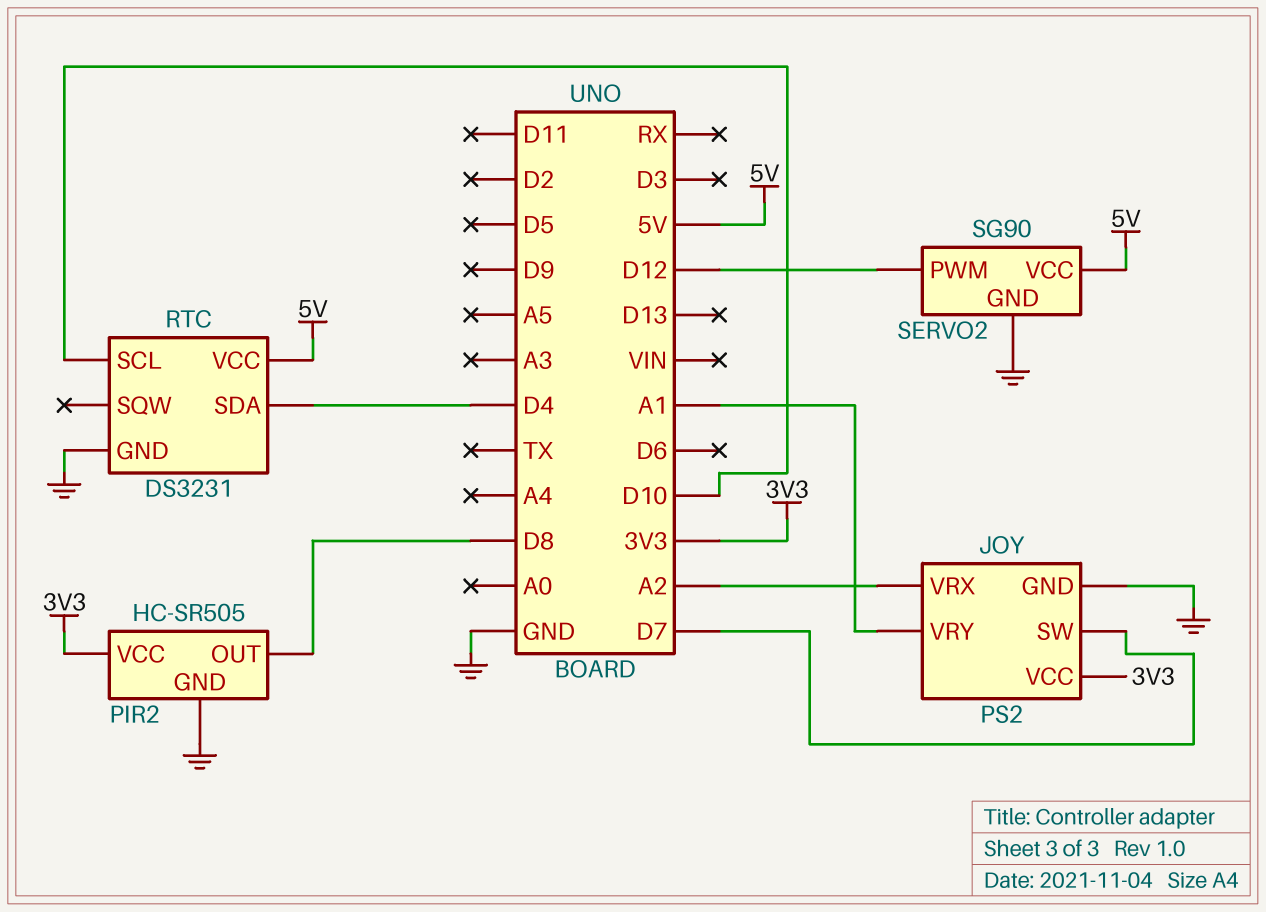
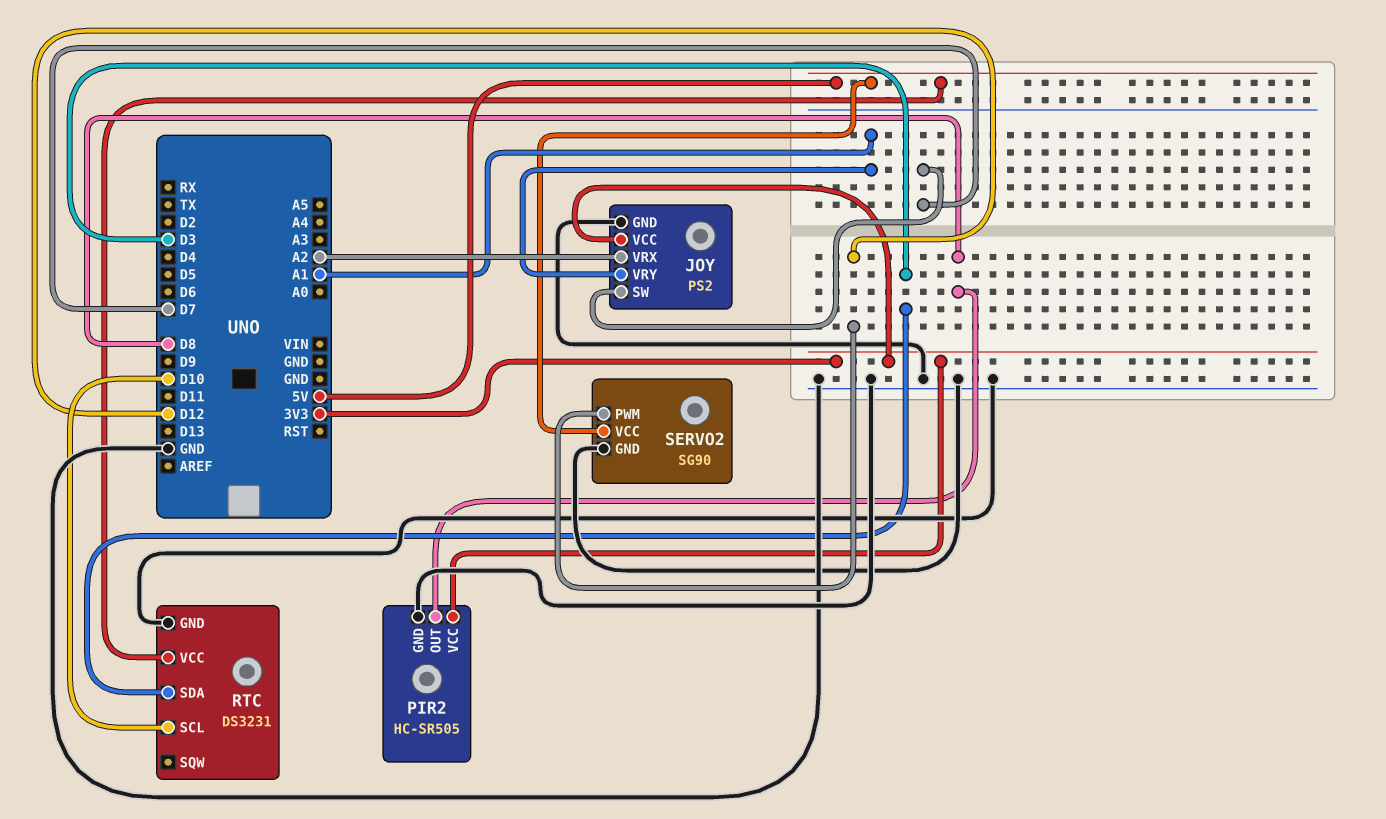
RTC pin SDA: D4 -> D3

